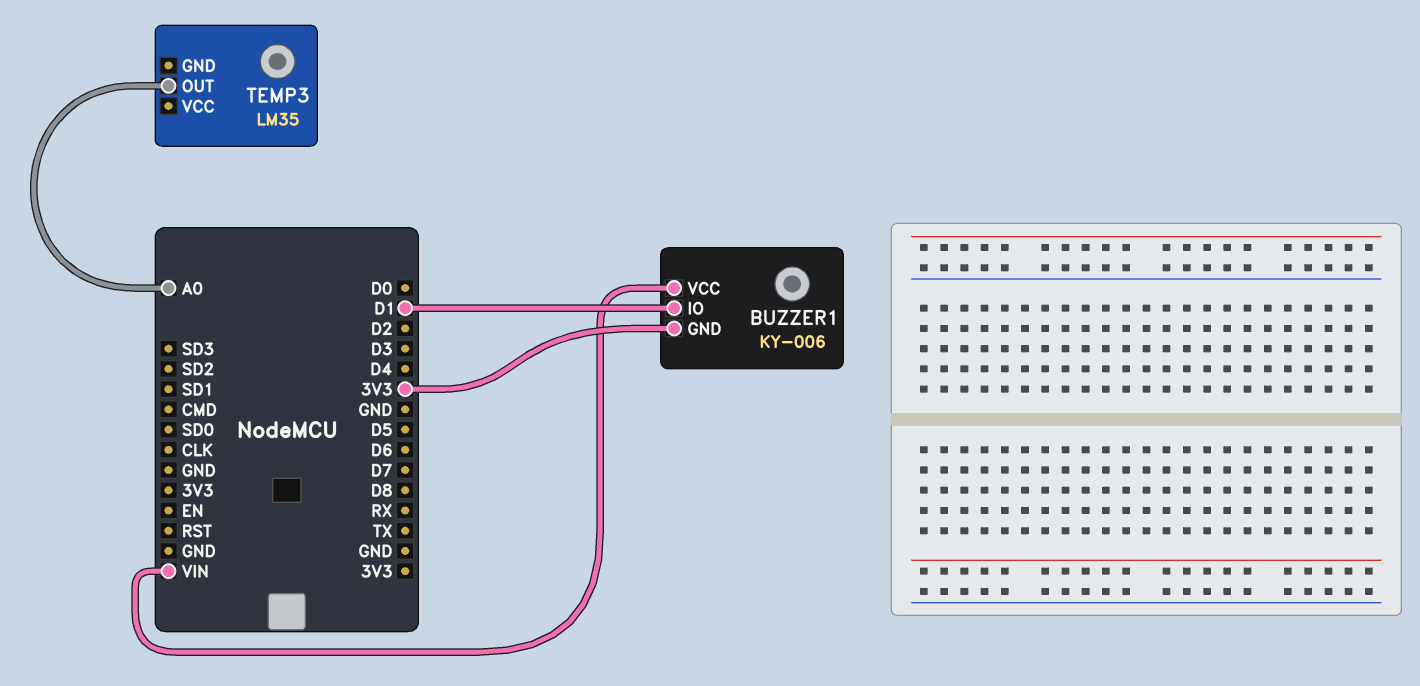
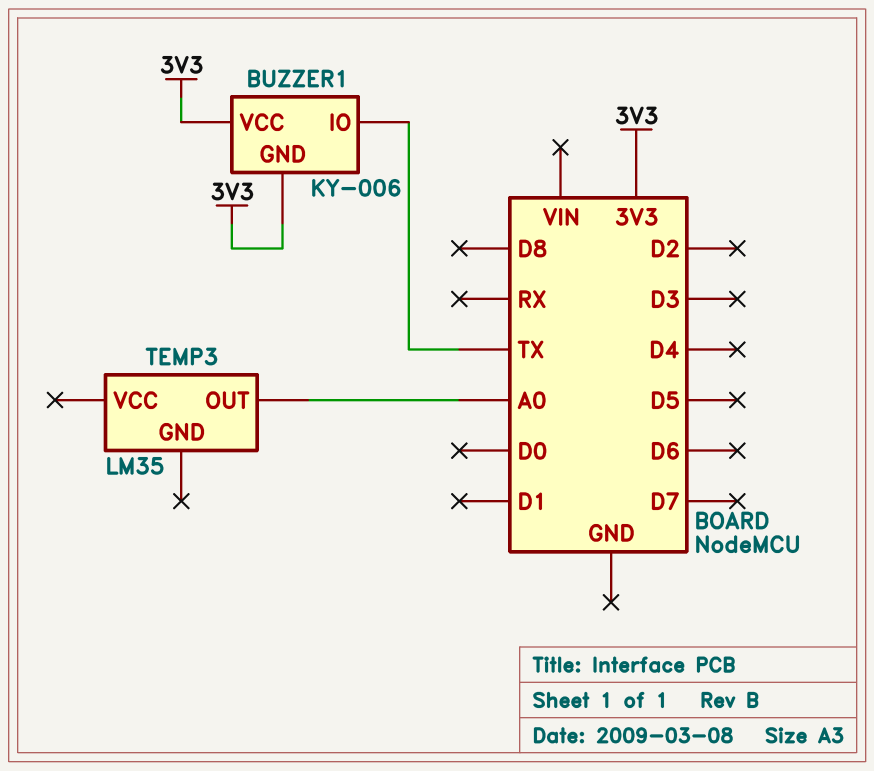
BUZZER1 pin IO: D1 -> TX
BUZZER1 pin VCC: VIN -> 3V3

